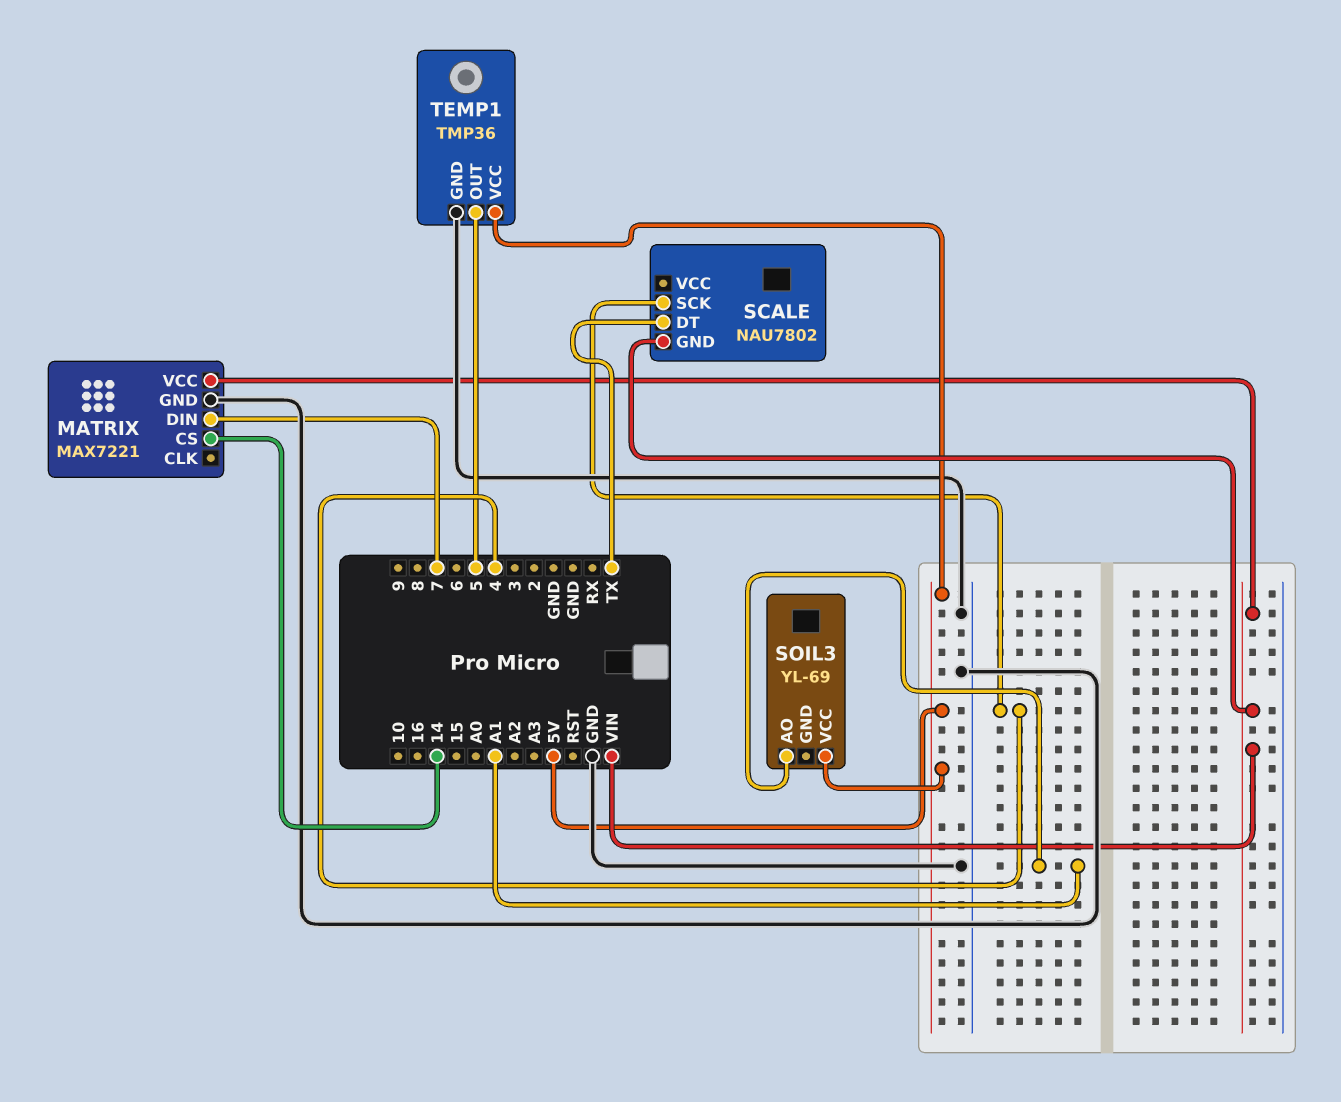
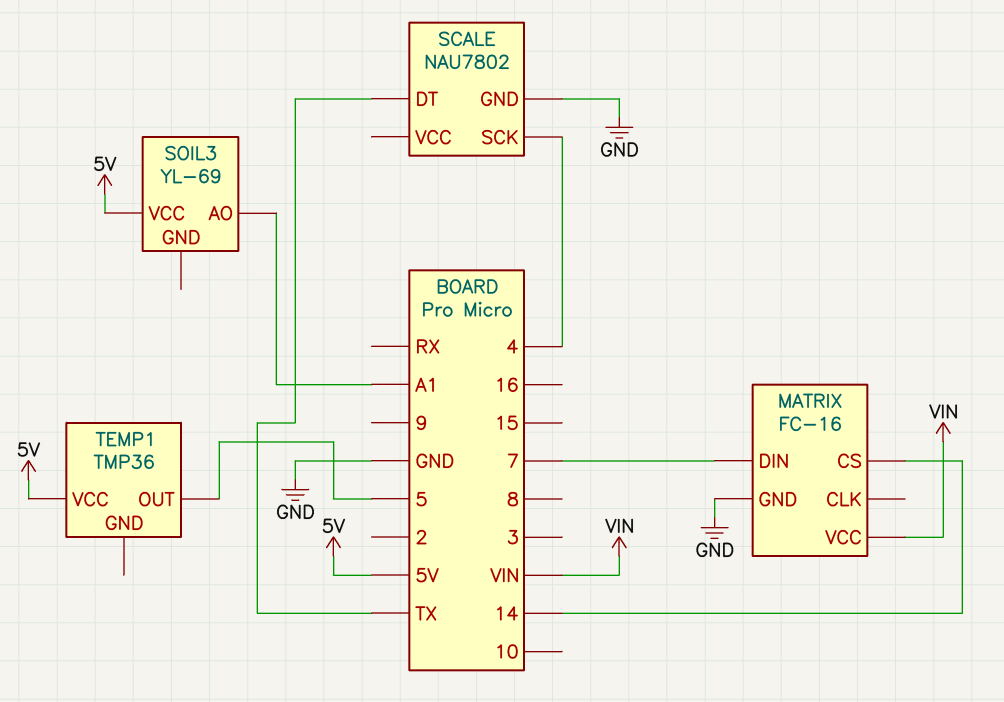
MATRIX: MAX7221 -> FC-16
SCALE pin GND: VIN -> GND
TEMP1 pin GND: GND -> none

